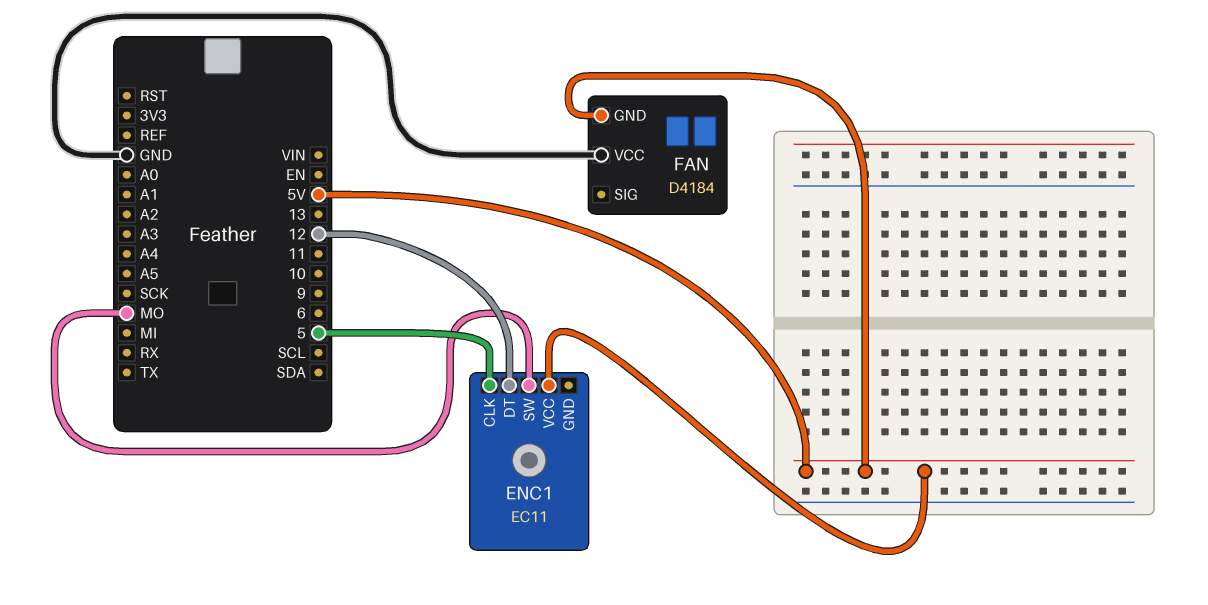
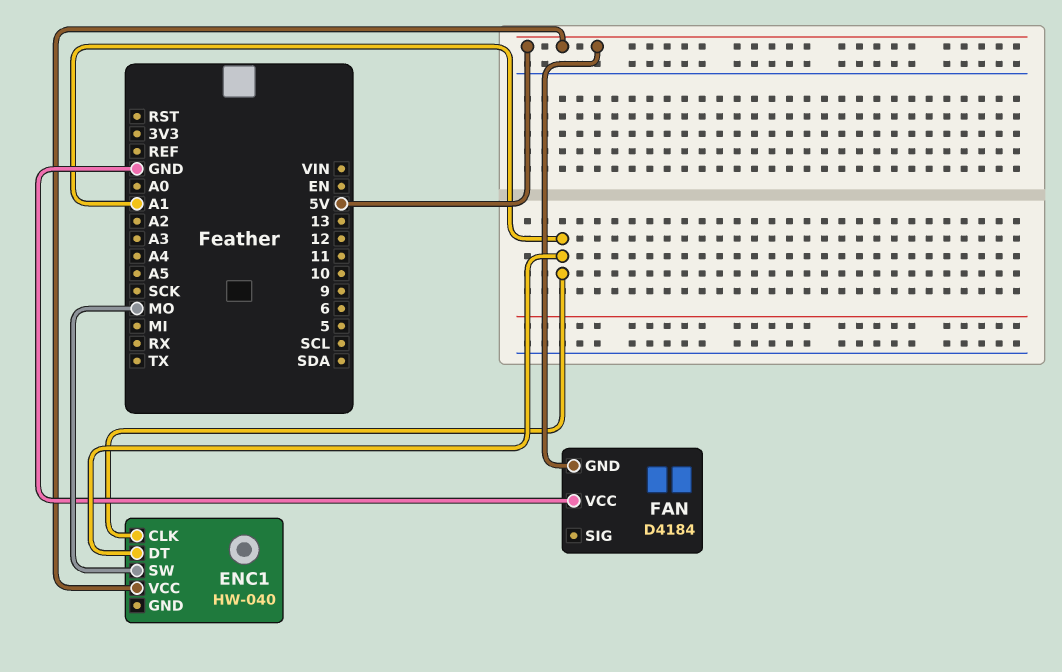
ENC1: EC11 -> HW-040
ENC1 pin CLK: 5 -> A1
ENC1 pin DT: 12 -> A1

